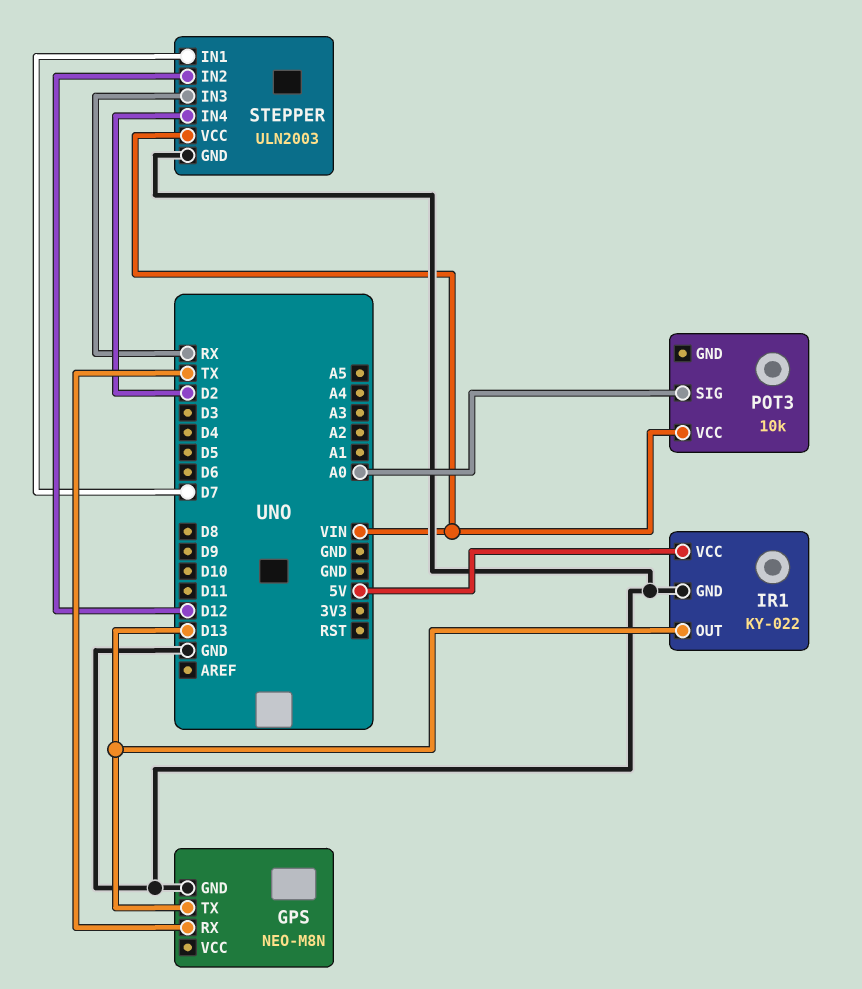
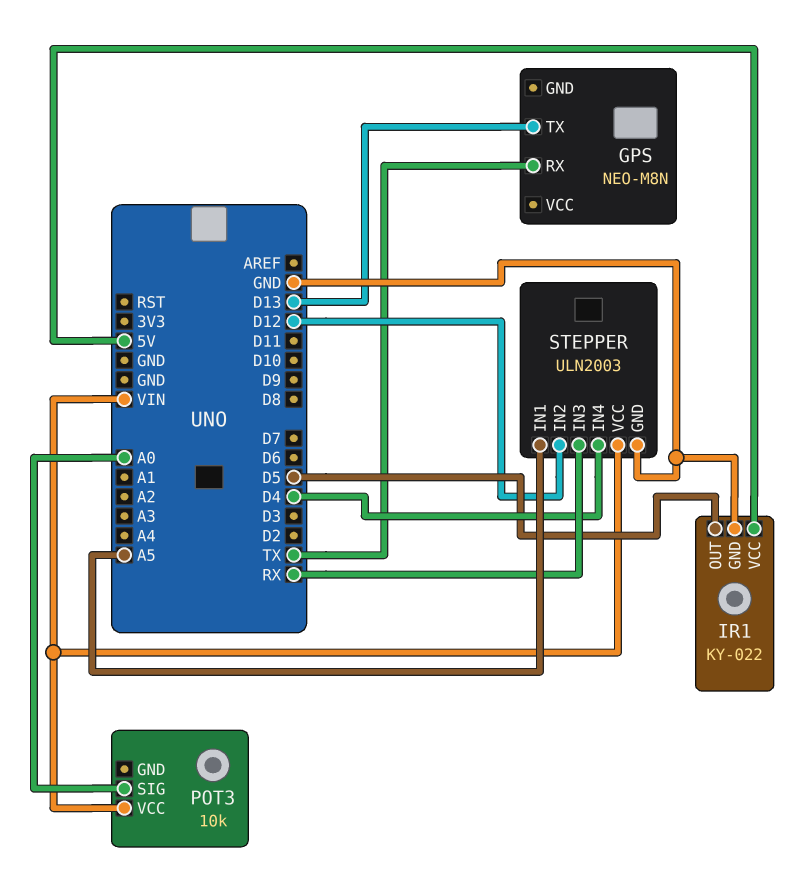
GPS pin GND: GND -> none
IR1 pin OUT: D13 -> D5
STEPPER pin IN1: D7 -> A5
STEPPER pin IN4: D2 -> D4

